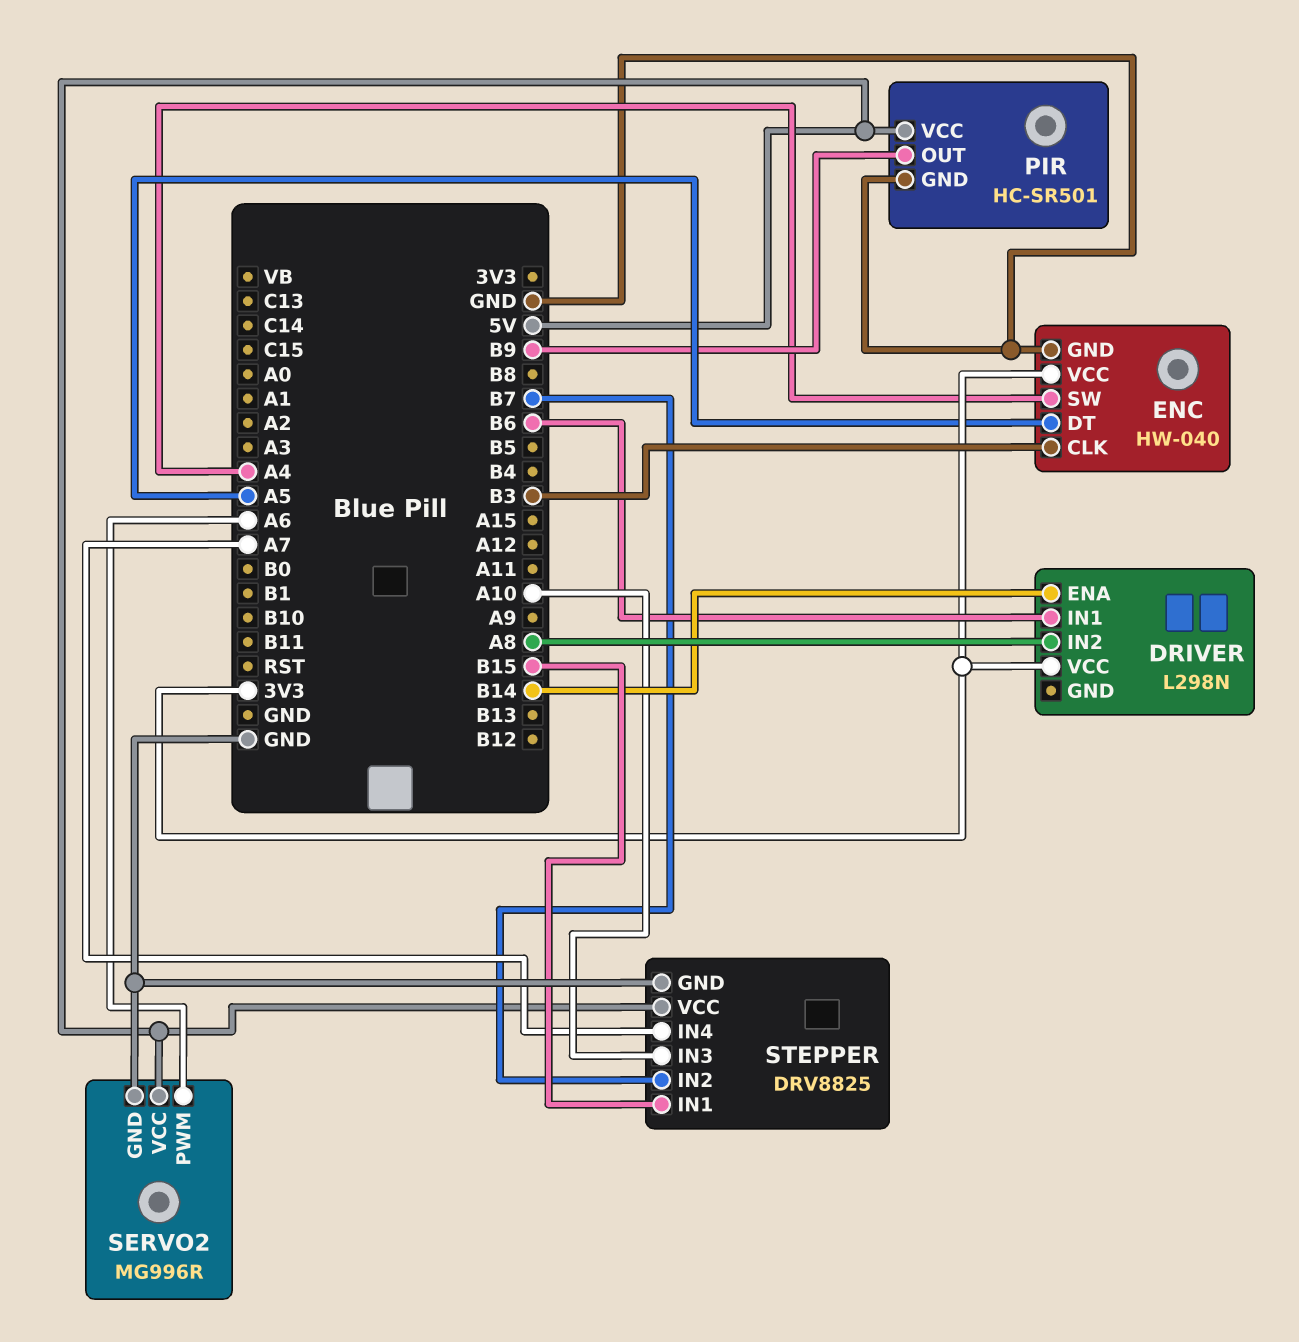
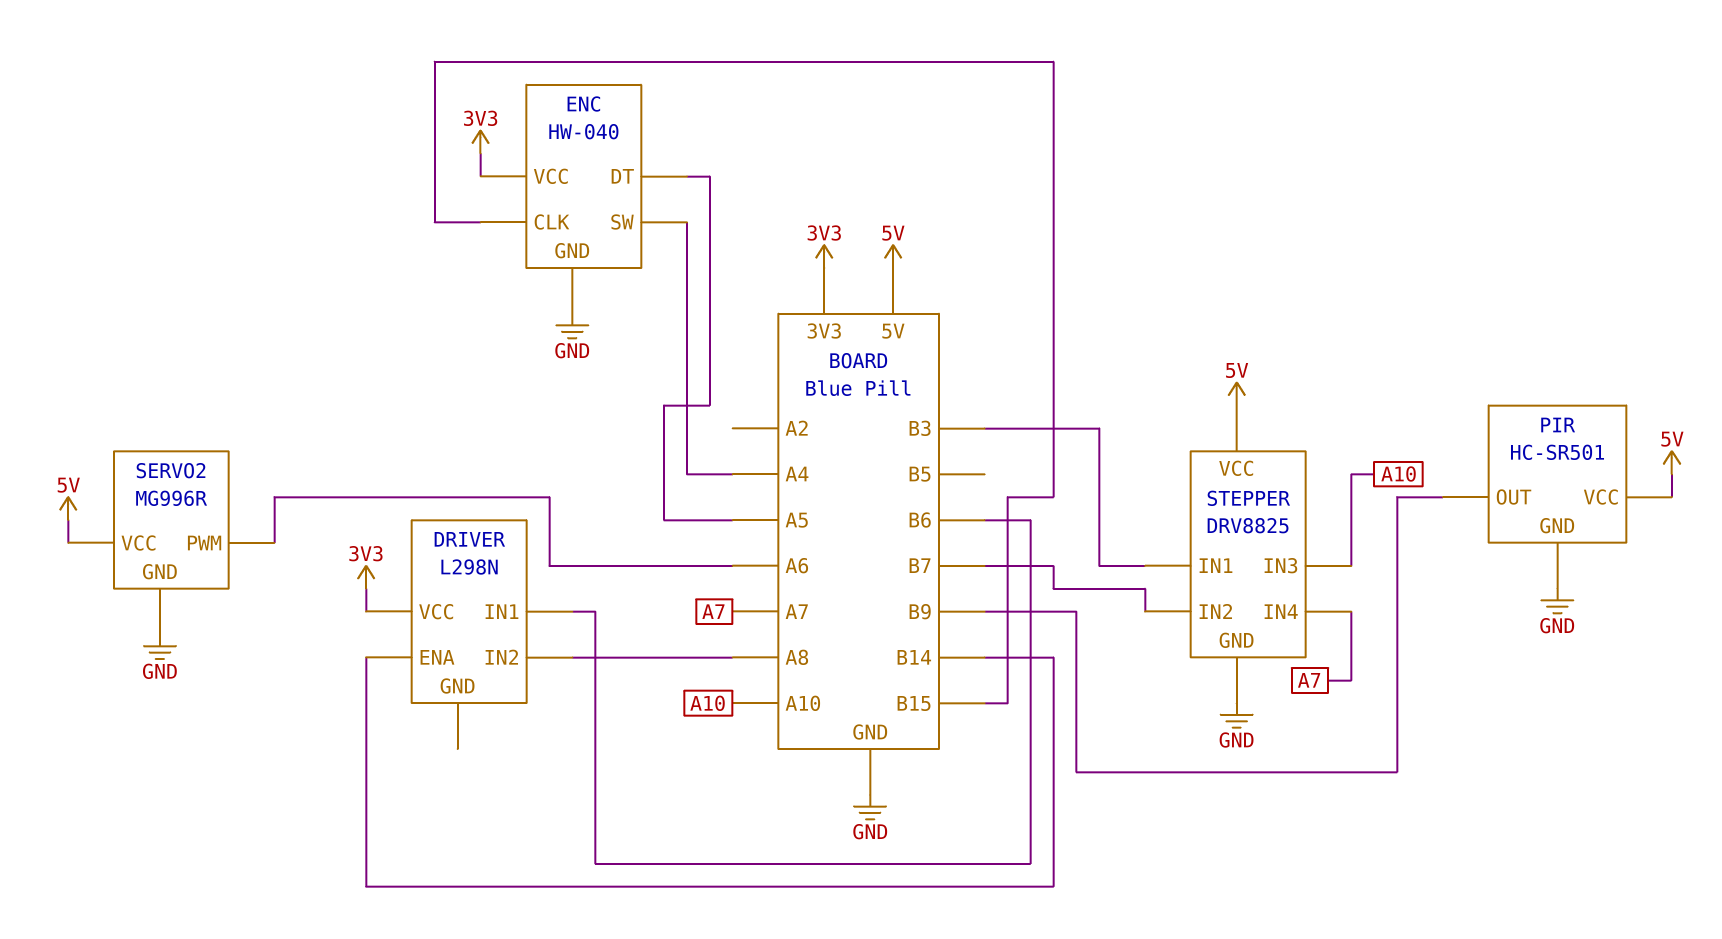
ENC pin CLK: B3 -> B15
STEPPER pin IN1: B15 -> B3

